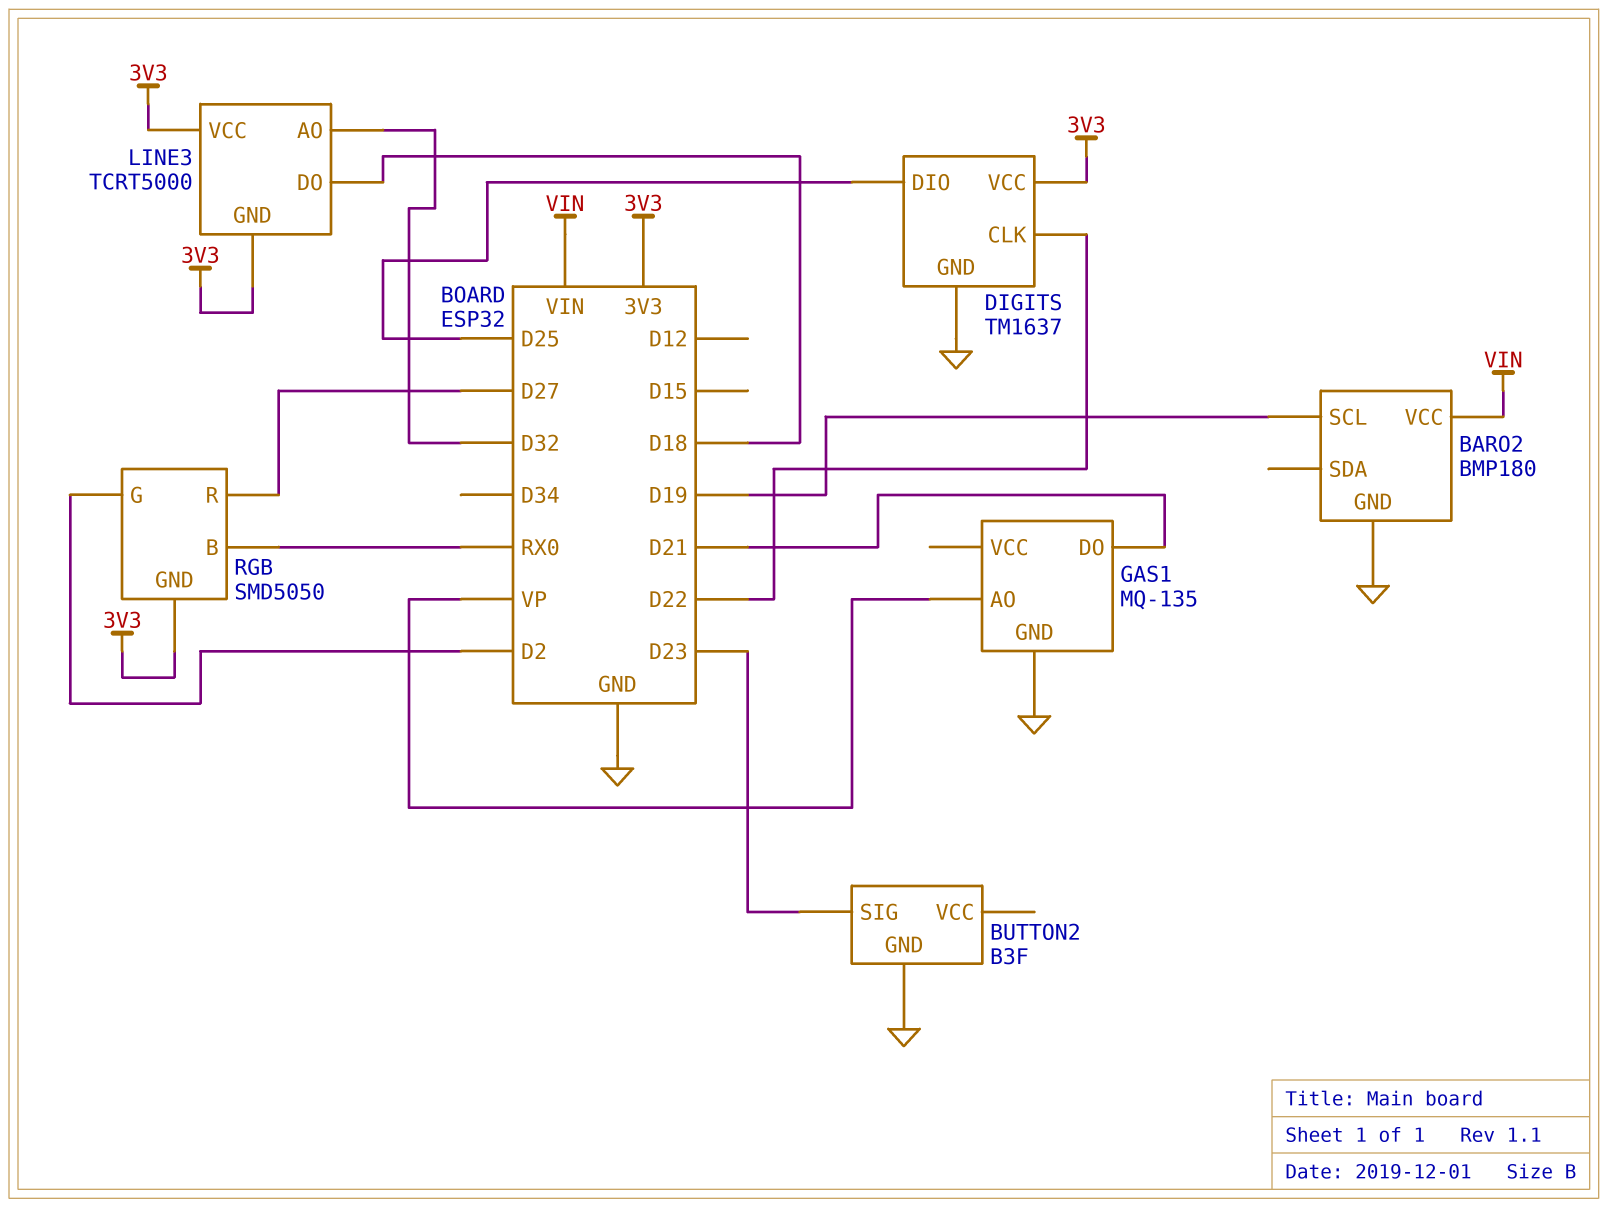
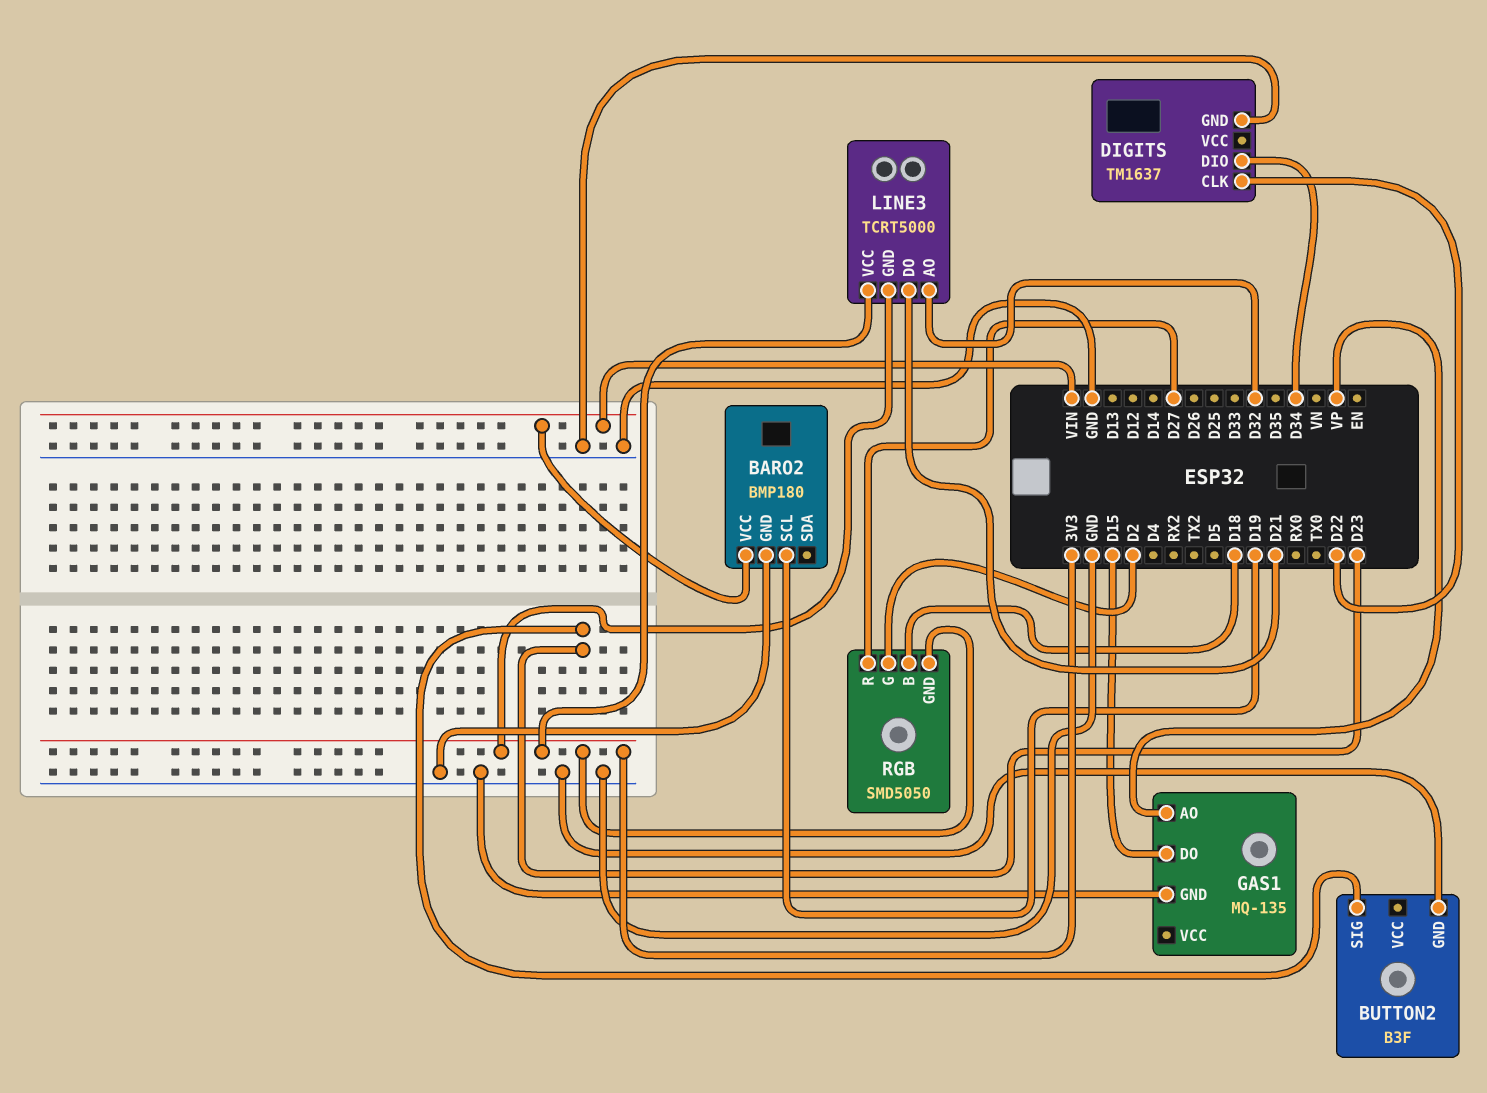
DIGITS pin DIO: D25 -> D34
DIGITS pin VCC: 3V3 -> none
GAS1 pin DO: D21 -> D15
LINE3 pin DO: D18 -> D21
RGB pin B: RX0 -> D18

